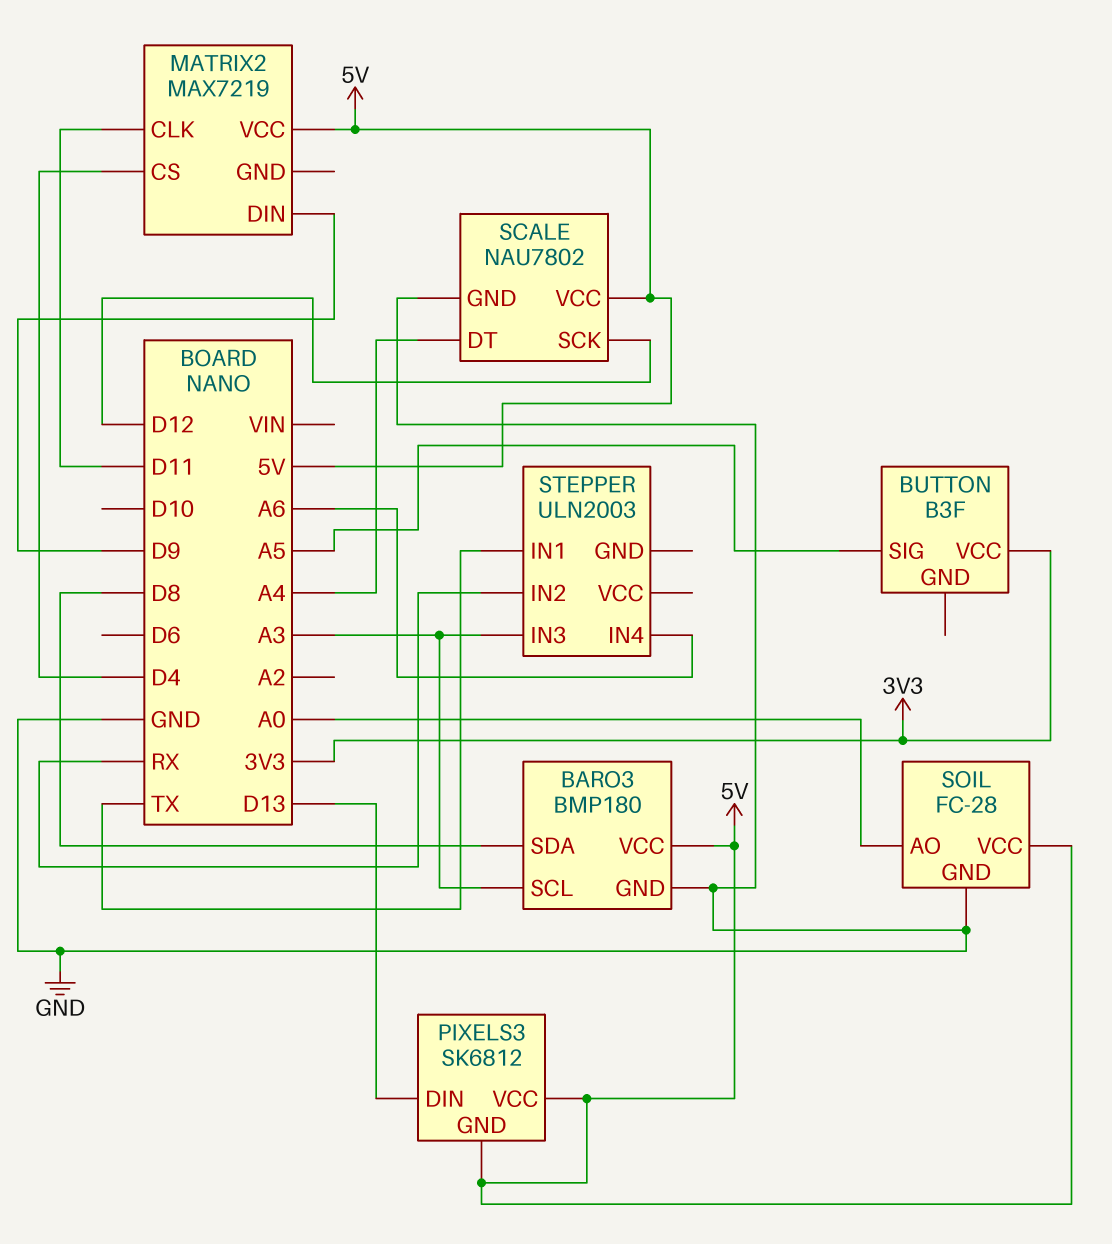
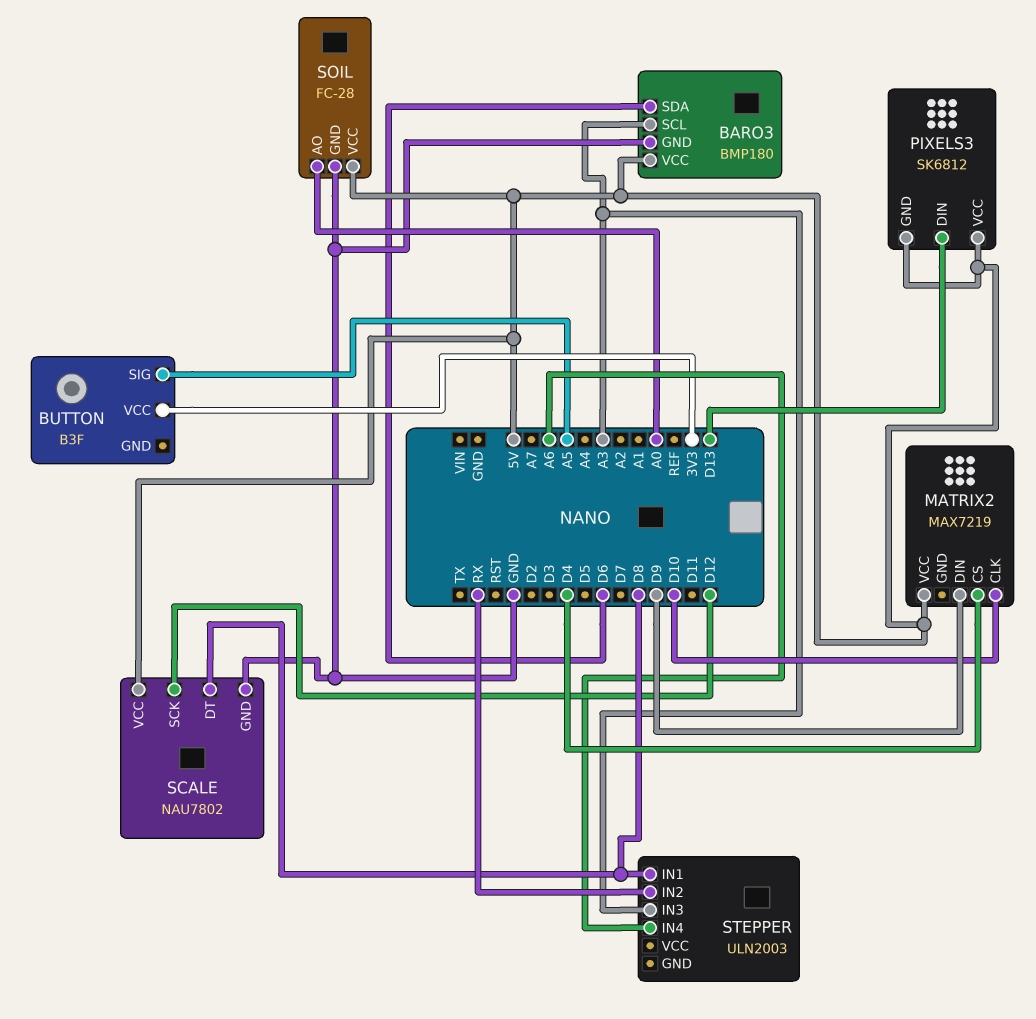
BARO3 pin SDA: D8 -> D6
MATRIX2 pin CLK: D11 -> D10
SCALE pin DT: A4 -> D8
STEPPER pin IN1: TX -> D8

